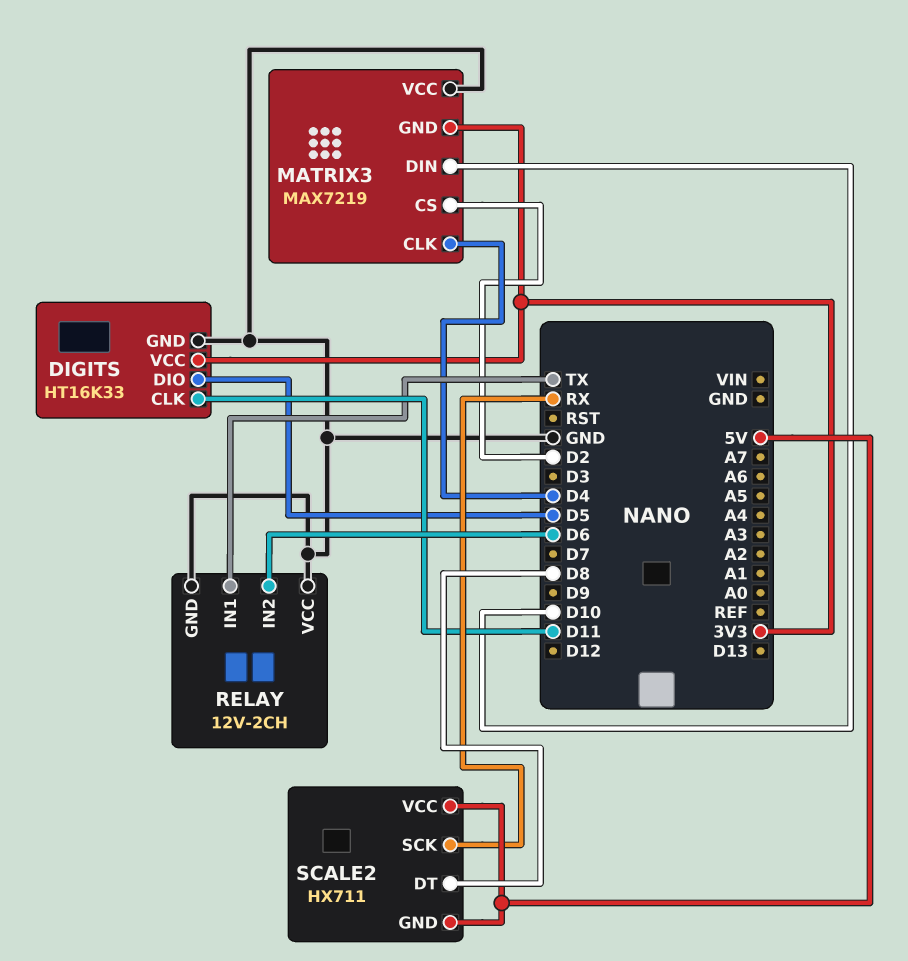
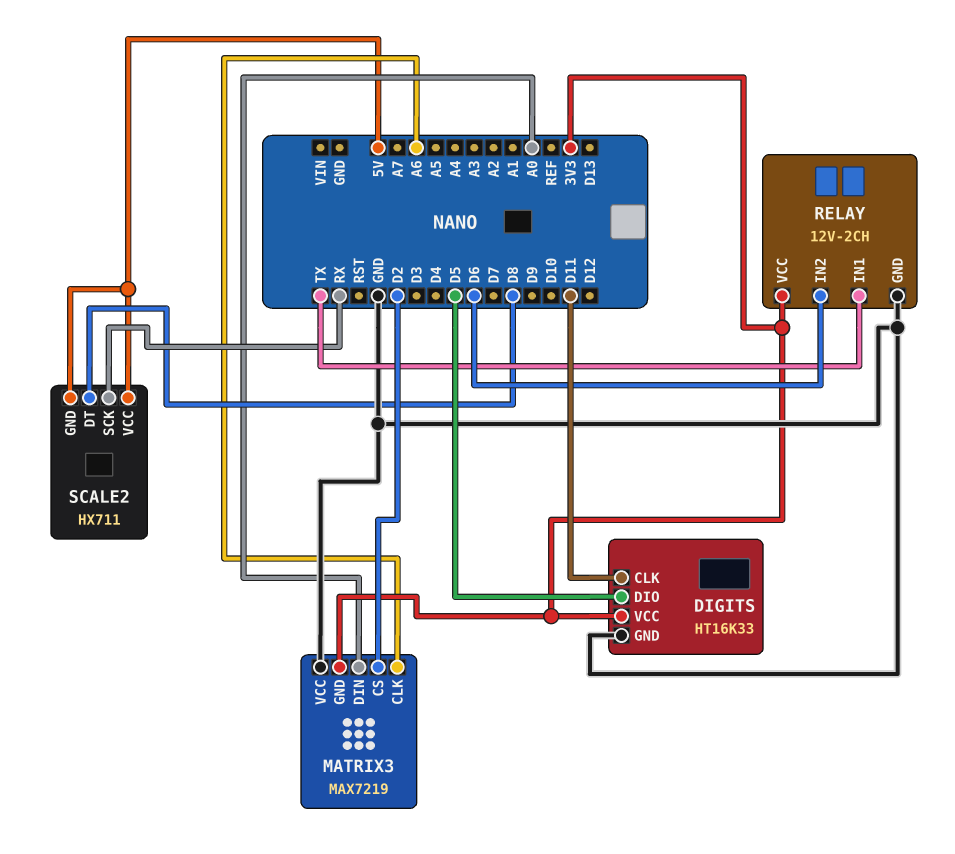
MATRIX3 pin CLK: D4 -> A6
MATRIX3 pin DIN: D10 -> A0
RELAY pin VCC: GND -> 3V3

